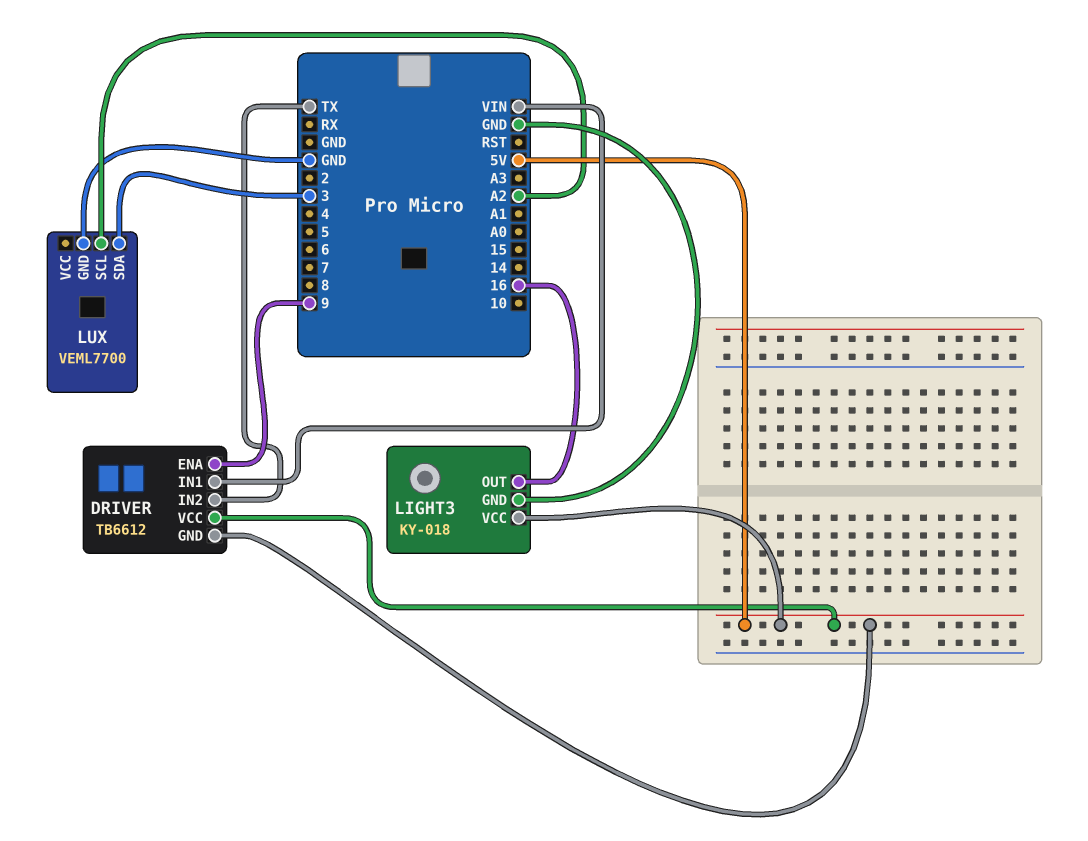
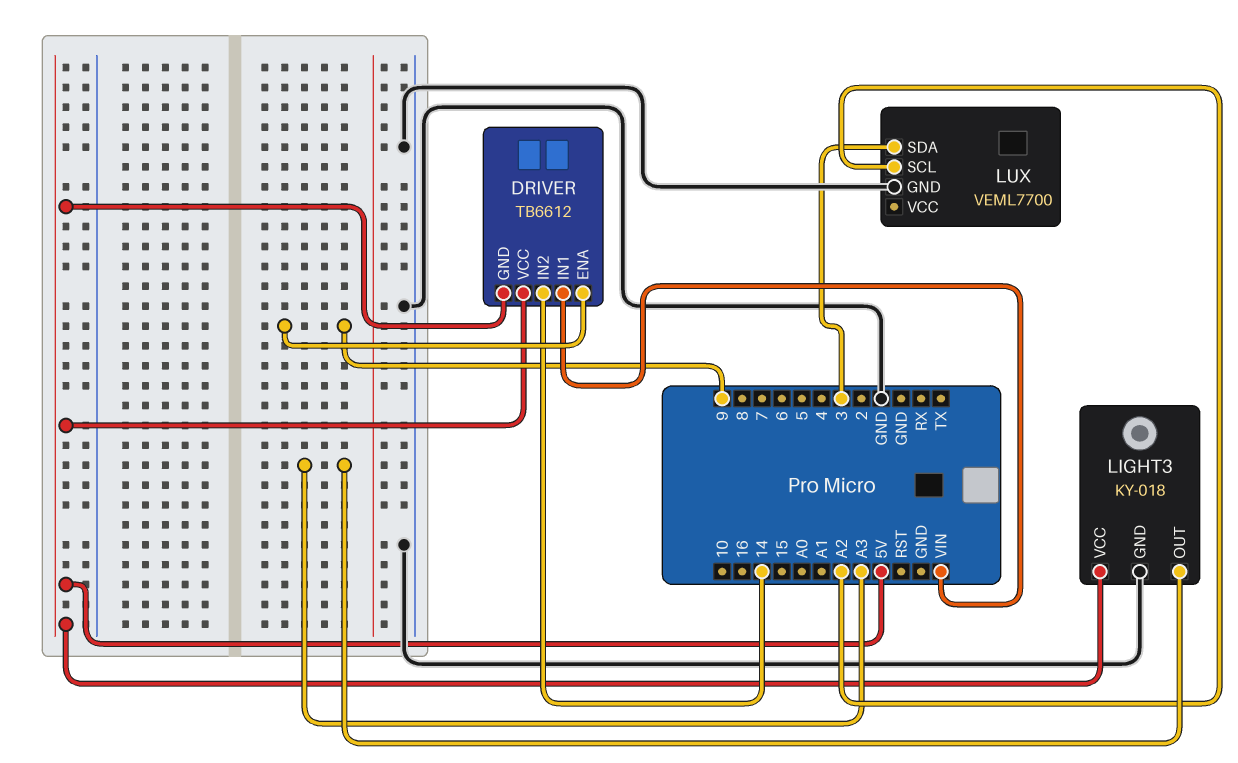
DRIVER pin IN2: TX -> 14
LIGHT3 pin OUT: 16 -> A3

